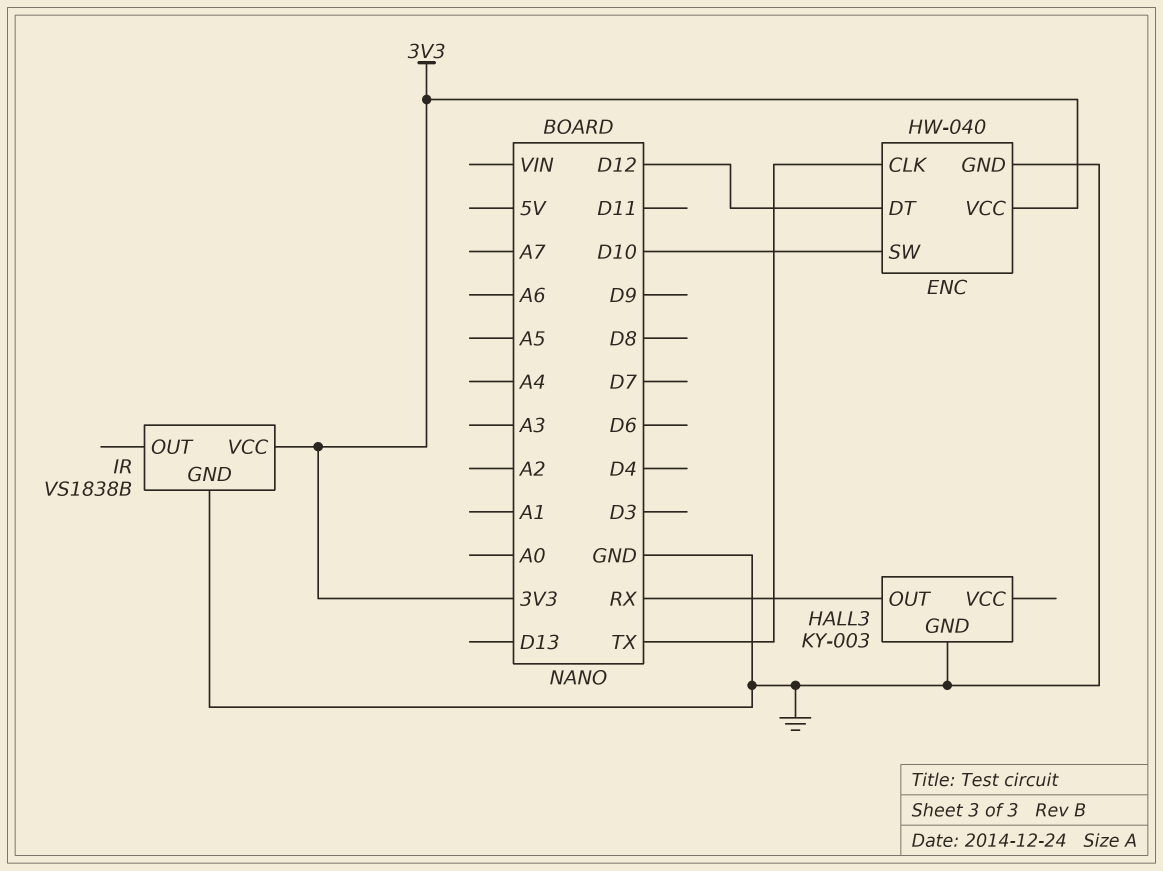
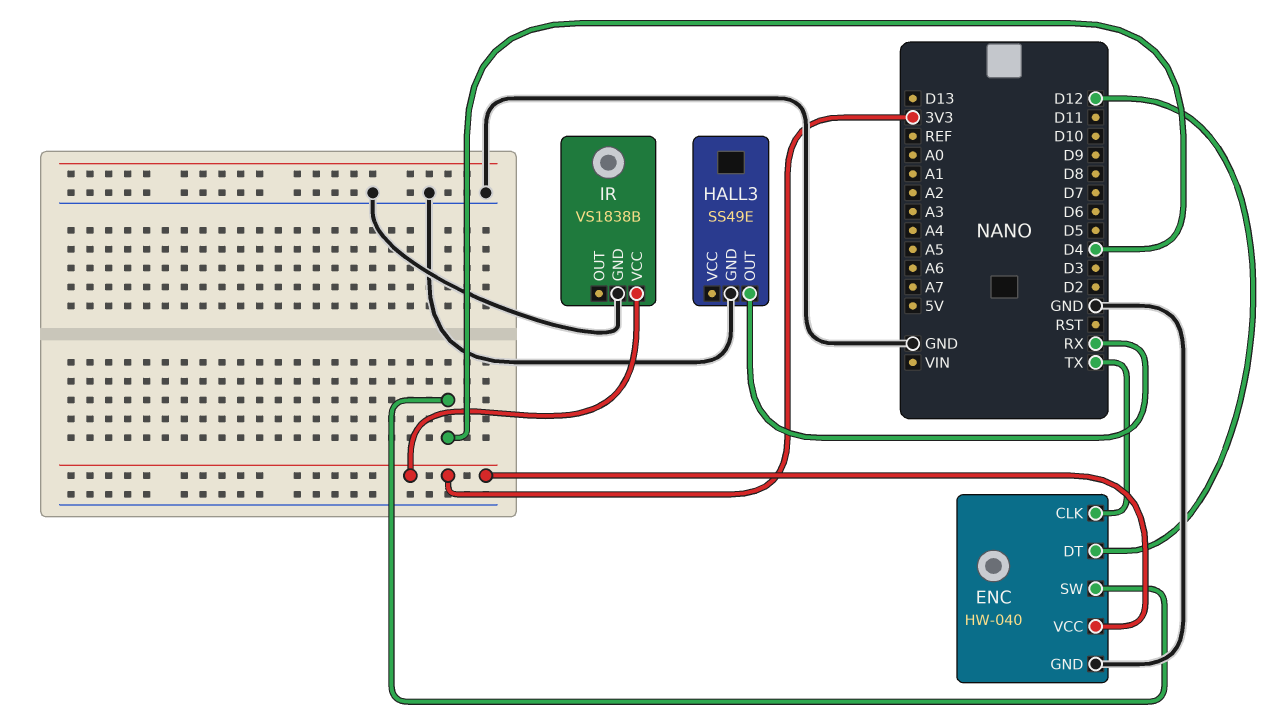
ENC pin SW: D10 -> D4
HALL3: KY-003 -> SS49E

